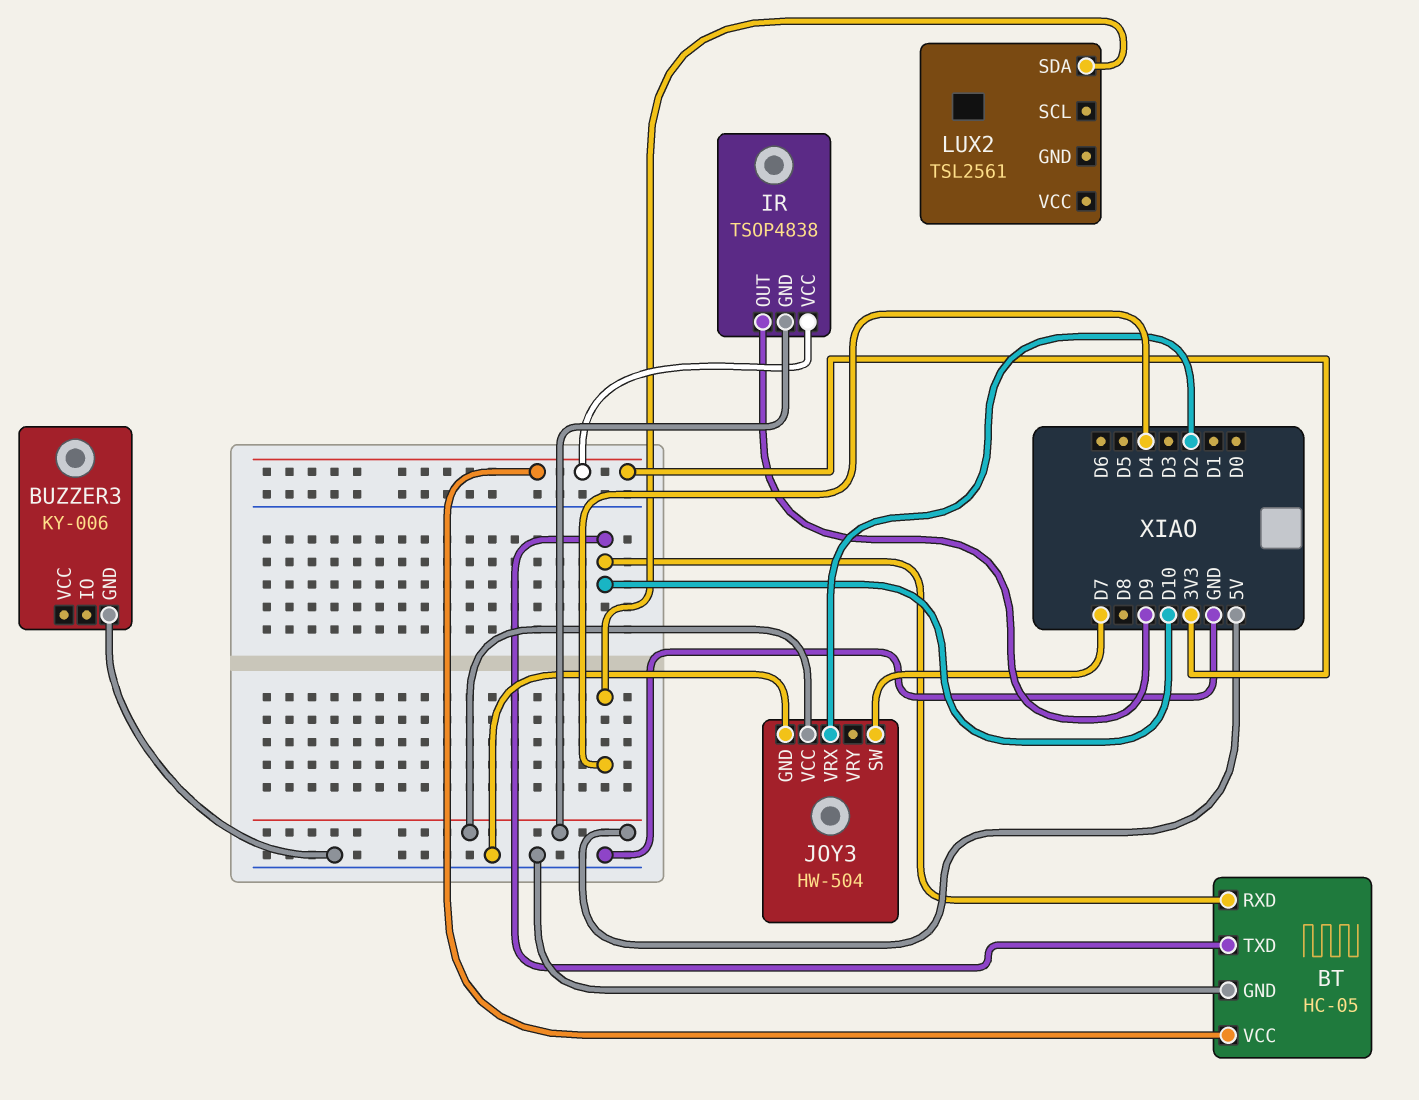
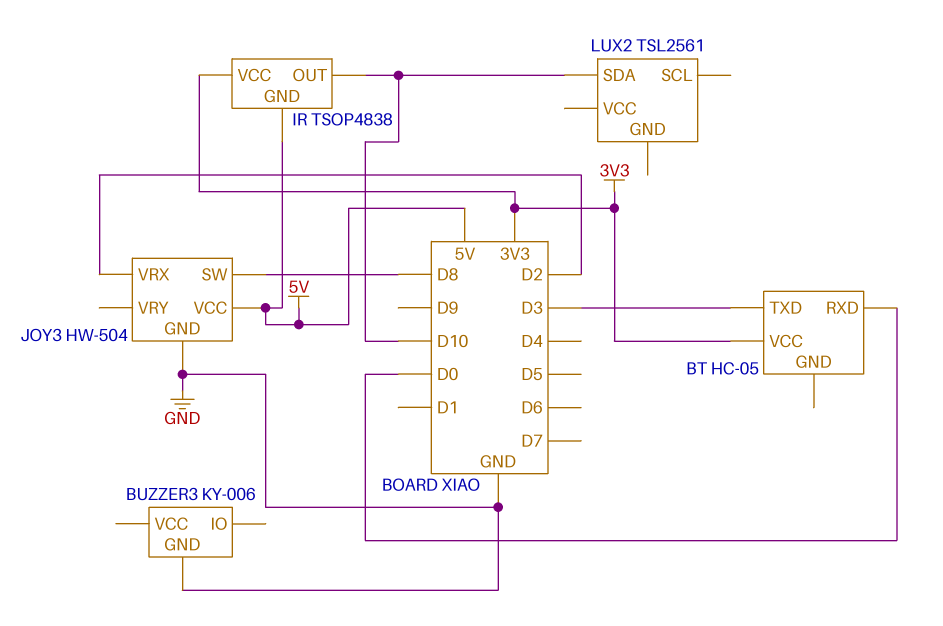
BT pin GND: GND -> none
BT pin RXD: D10 -> D0
BT pin TXD: D10 -> D3
IR pin OUT: D9 -> D10
JOY3 pin SW: D7 -> D8
LUX2 pin SDA: D4 -> D10

